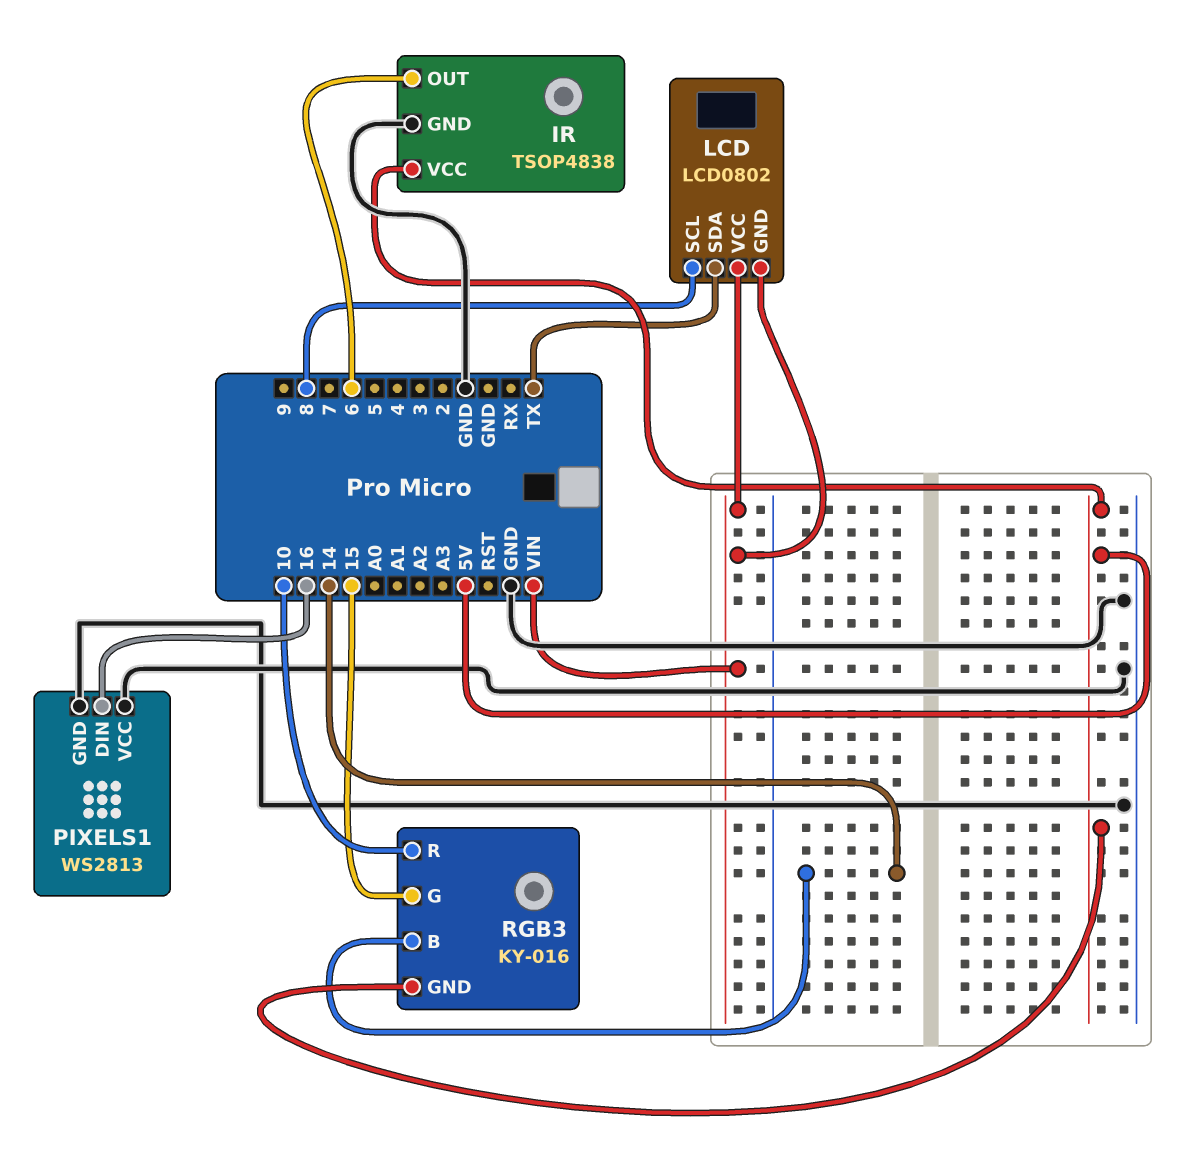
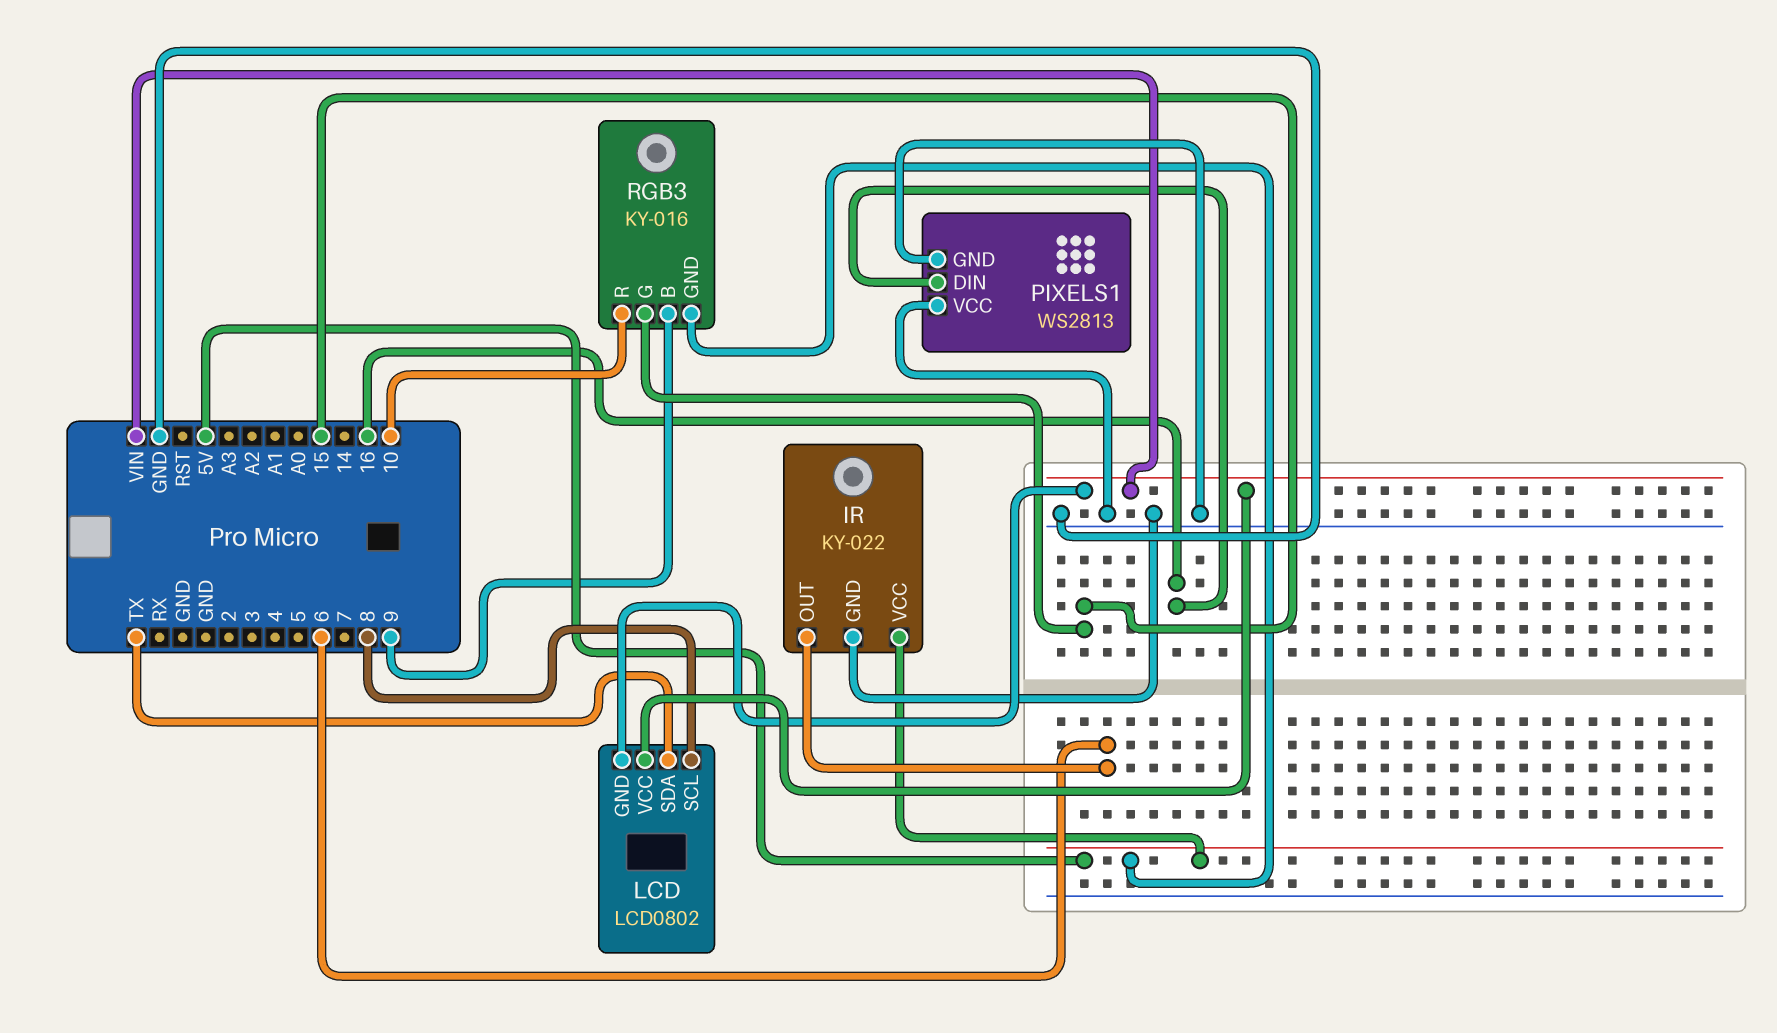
IR: TSOP4838 -> KY-022
RGB3 pin B: 14 -> 9

